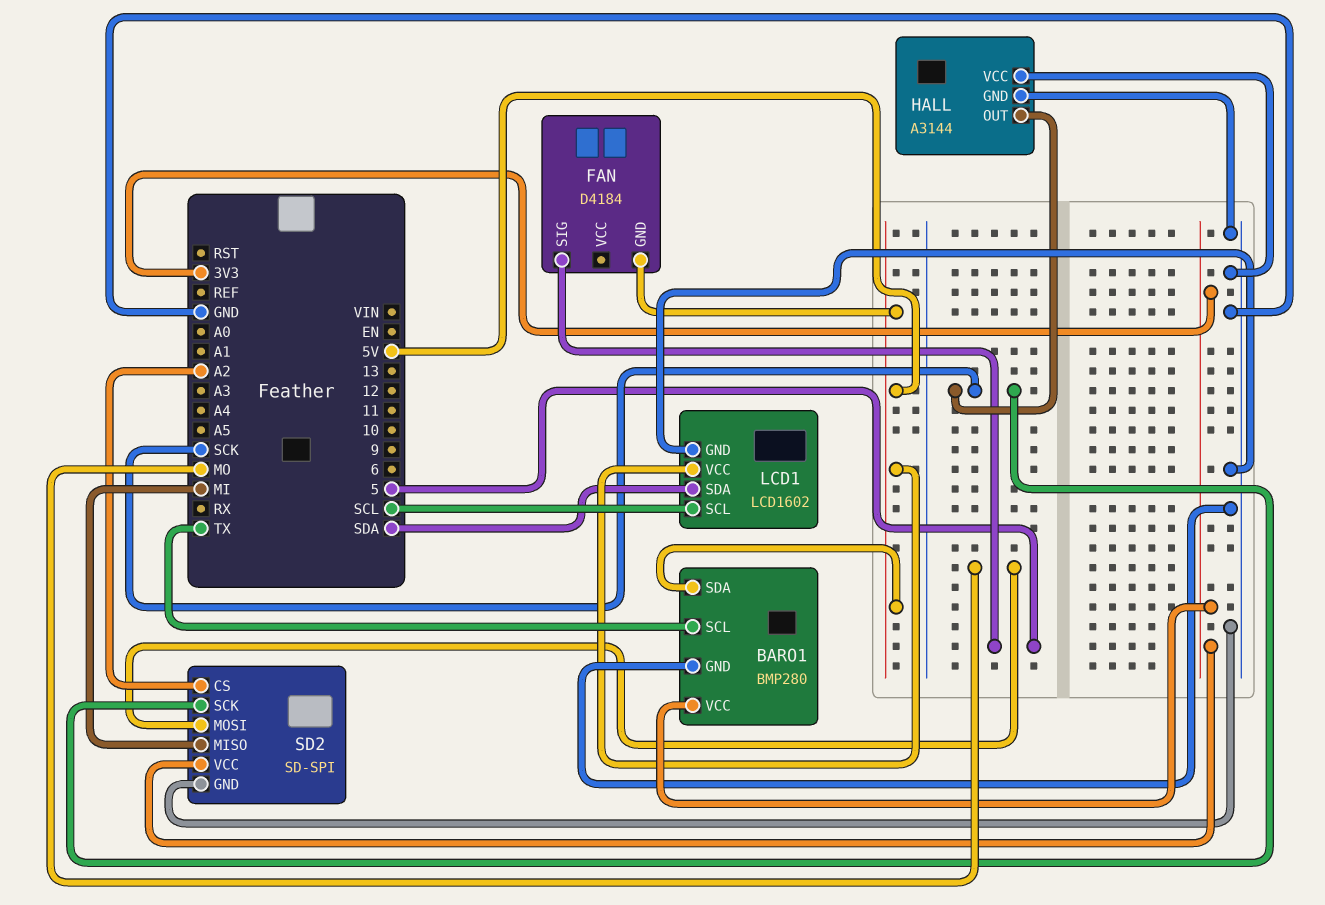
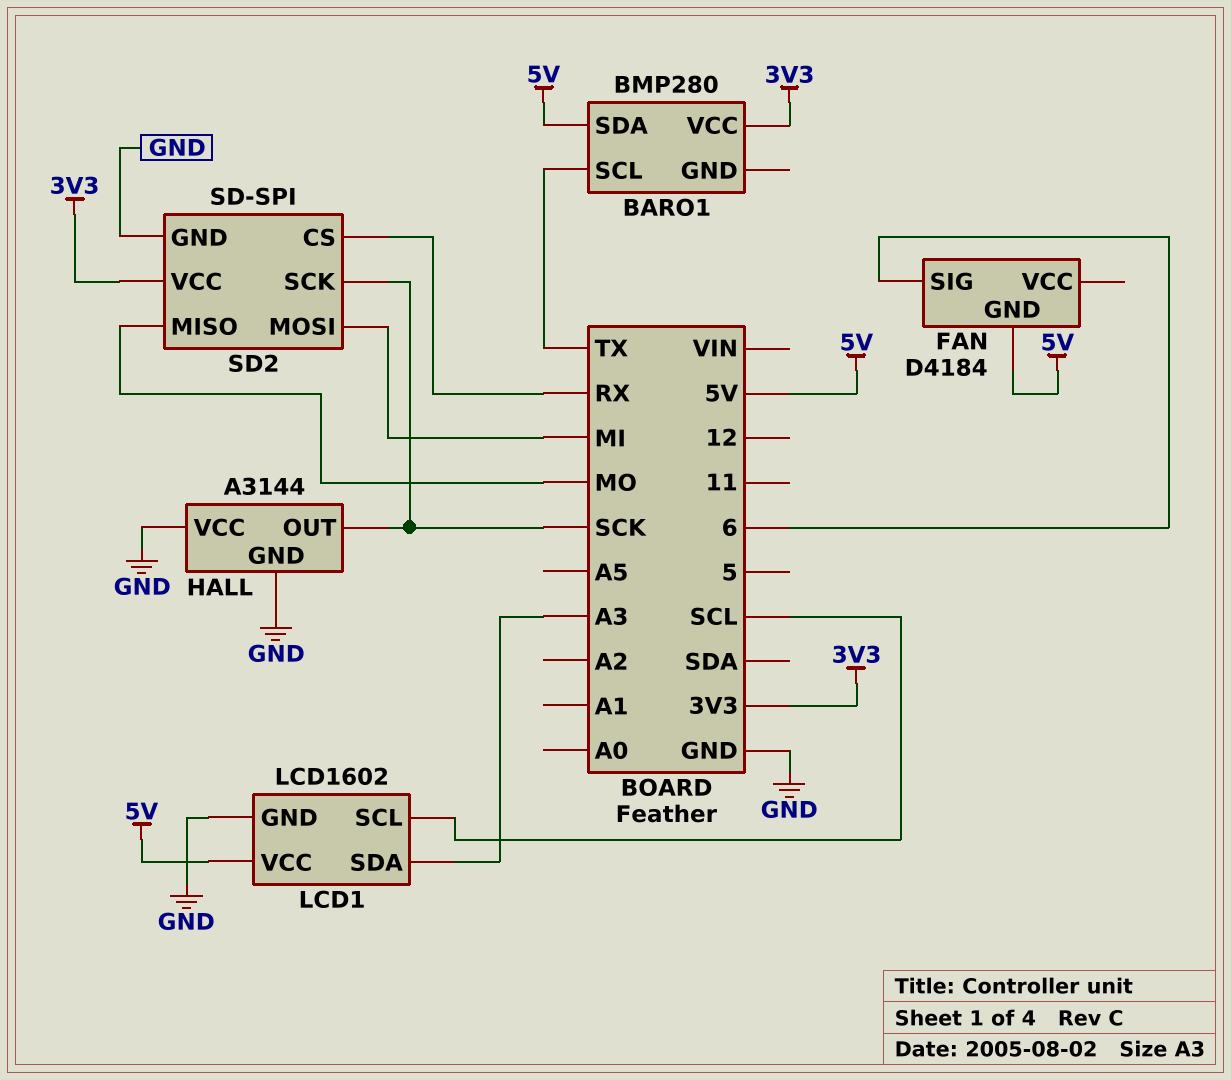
BARO1 pin GND: GND -> none
FAN pin SIG: 5 -> 6
LCD1 pin SDA: SDA -> A3
SD2 pin CS: A2 -> RX
SD2 pin MISO: MI -> MO
SD2 pin MOSI: MO -> MI

